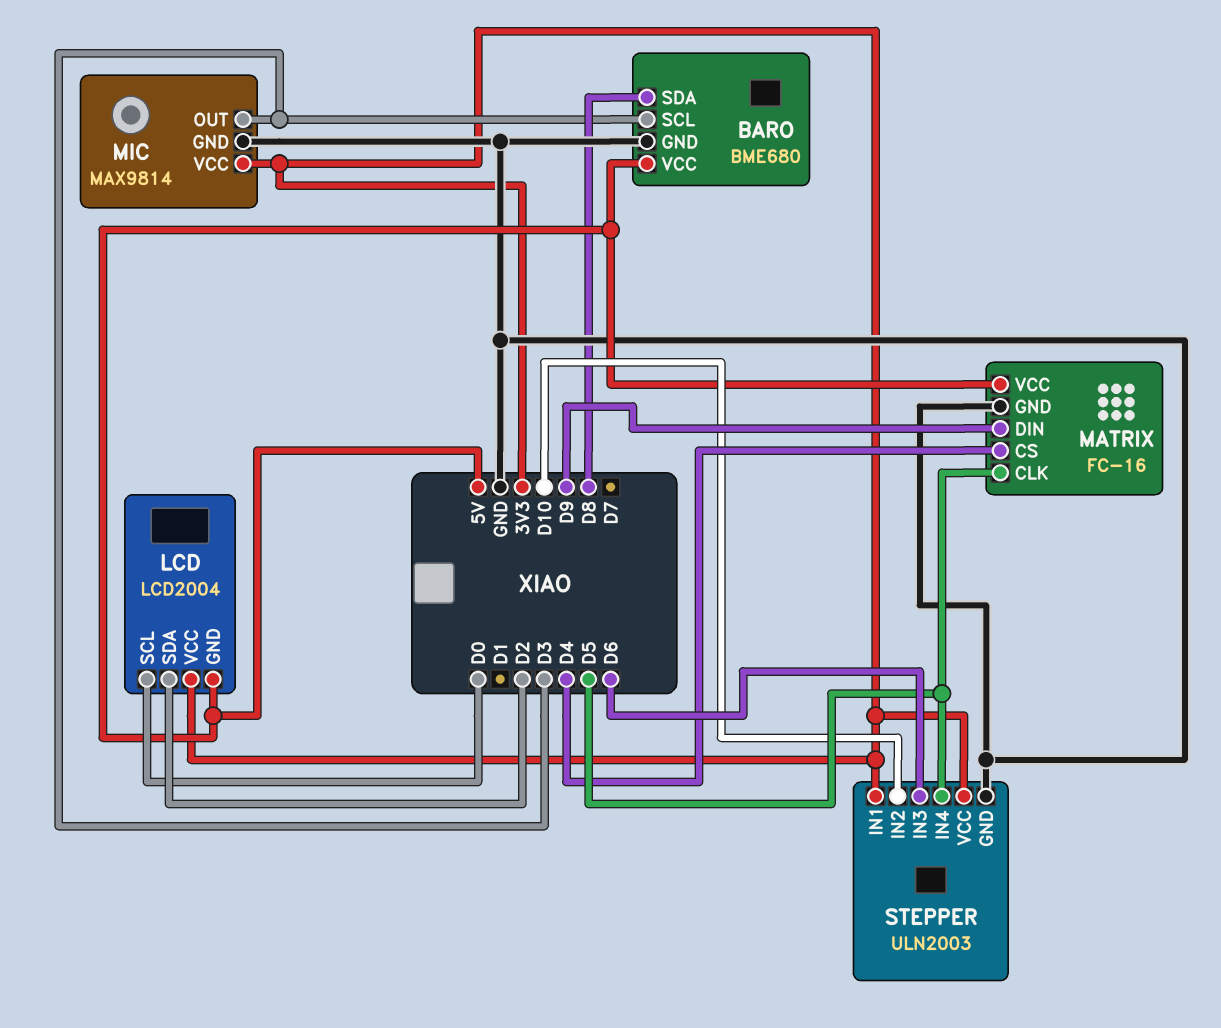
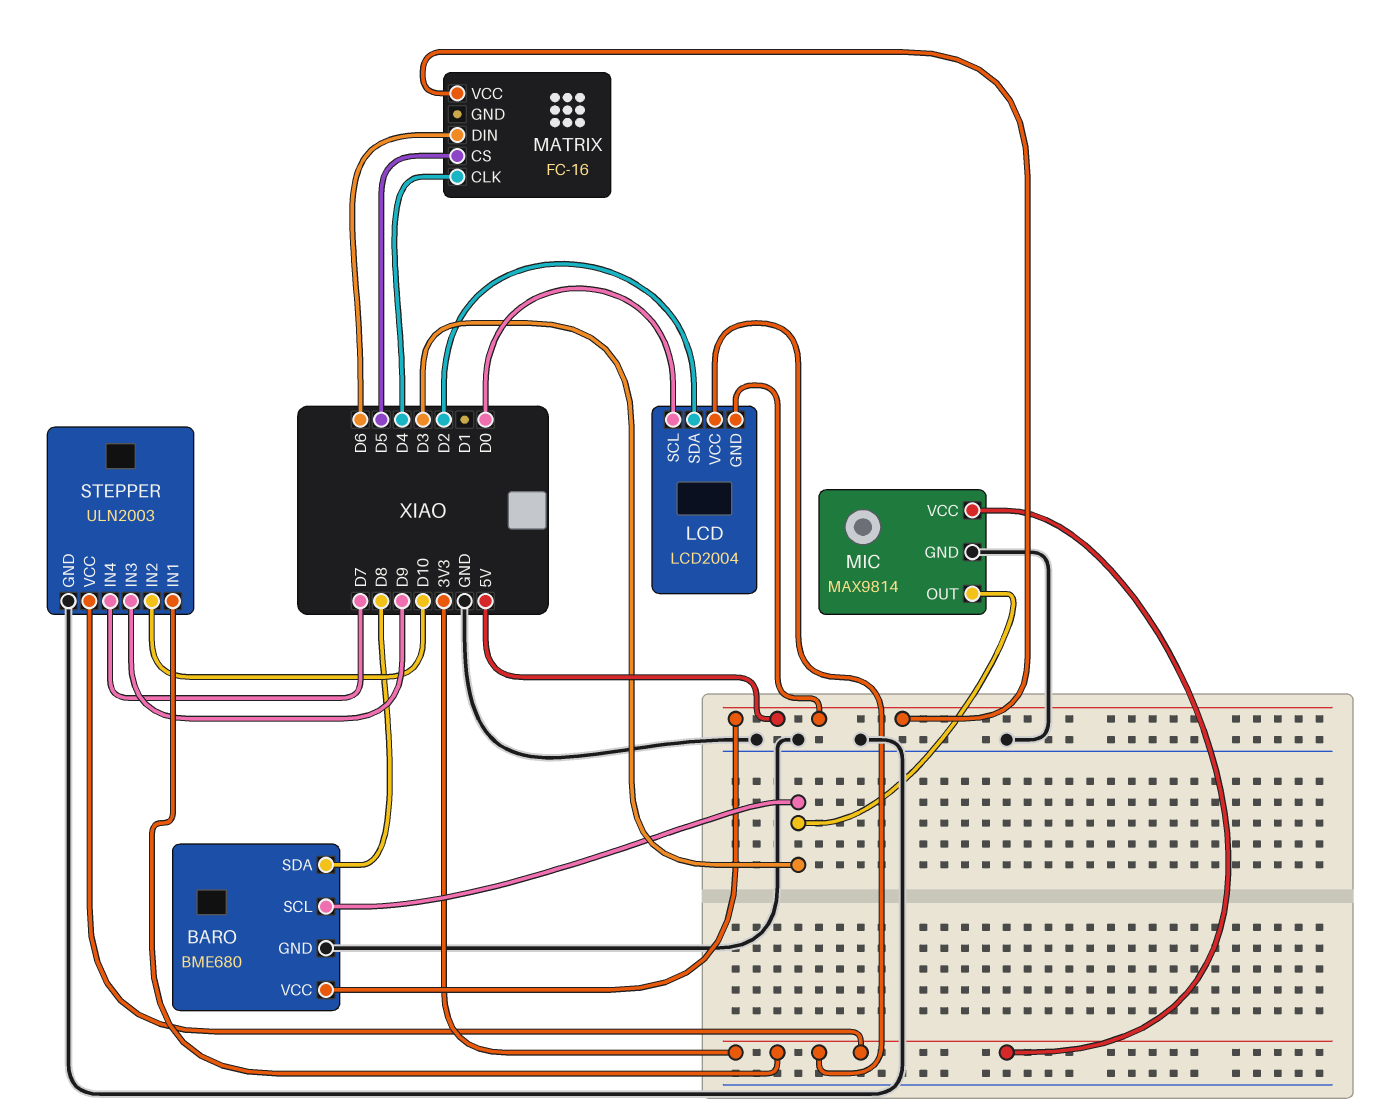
MATRIX pin CLK: D5 -> D4
MATRIX pin CS: D4 -> D5
MATRIX pin DIN: D9 -> D6
MATRIX pin GND: GND -> none
STEPPER pin IN3: D6 -> D9
STEPPER pin IN4: D5 -> D7

